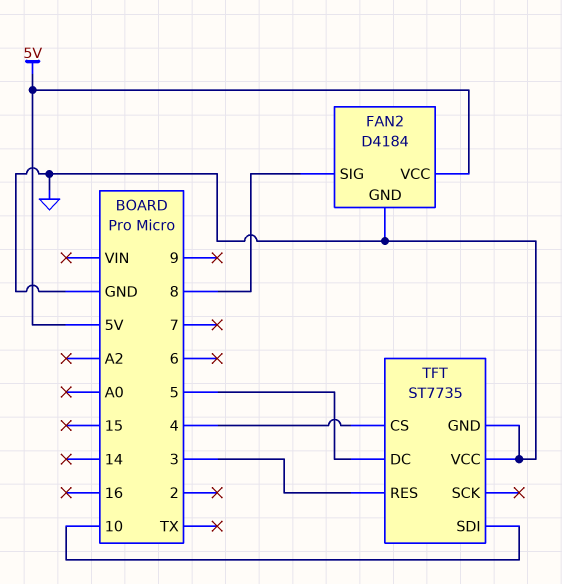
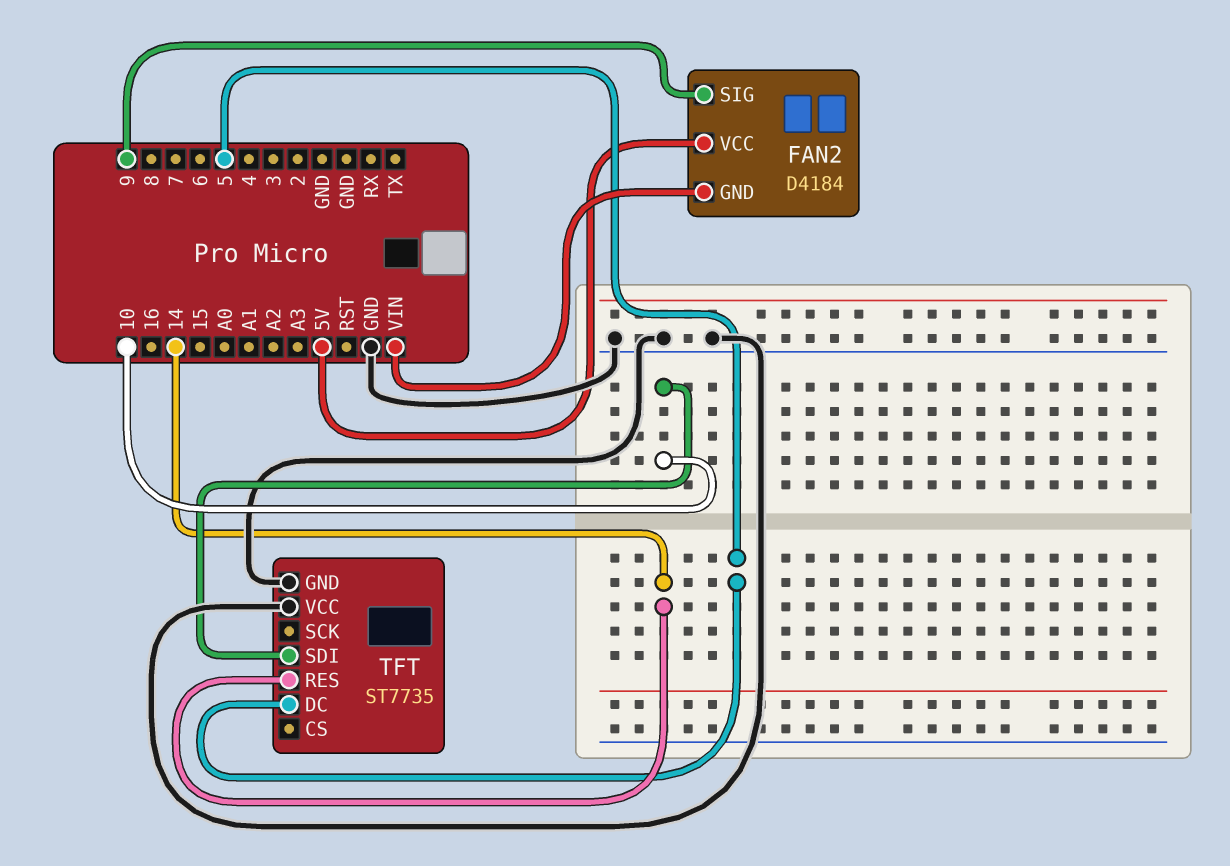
FAN2 pin GND: GND -> VIN
FAN2 pin SIG: 8 -> 9
TFT pin CS: 4 -> none
TFT pin RES: 3 -> 14

